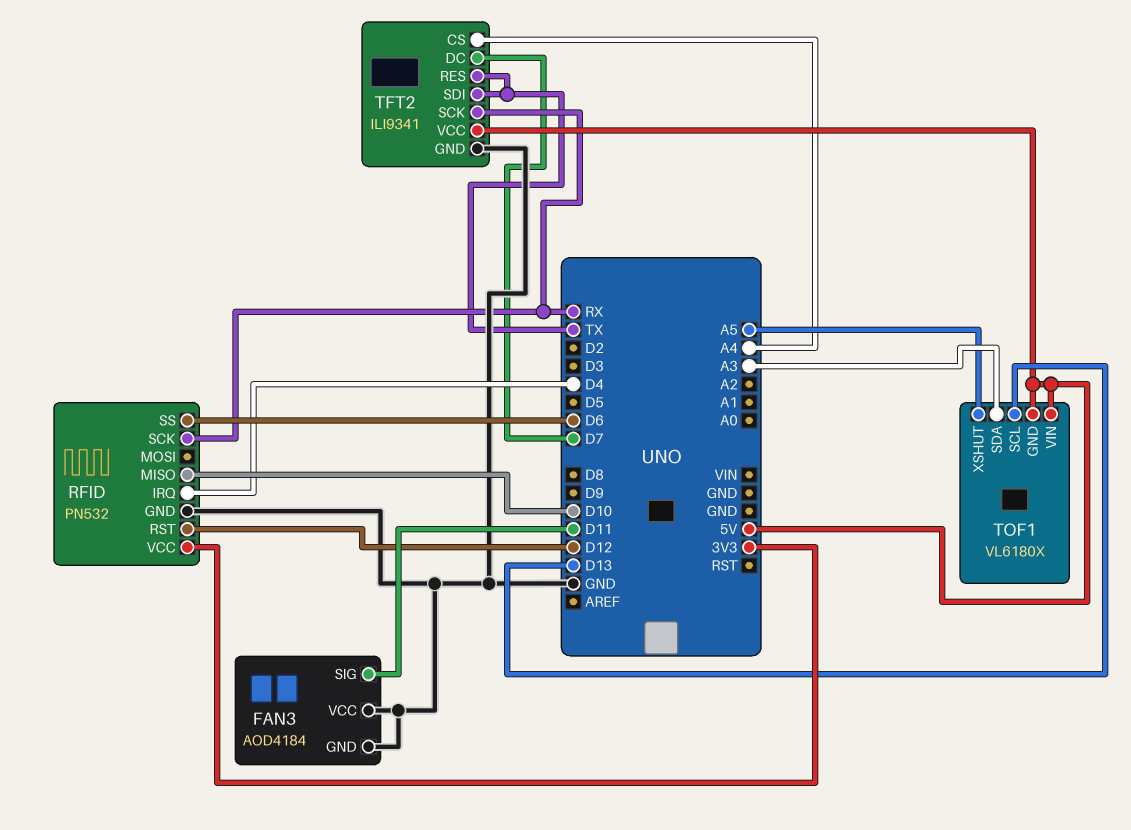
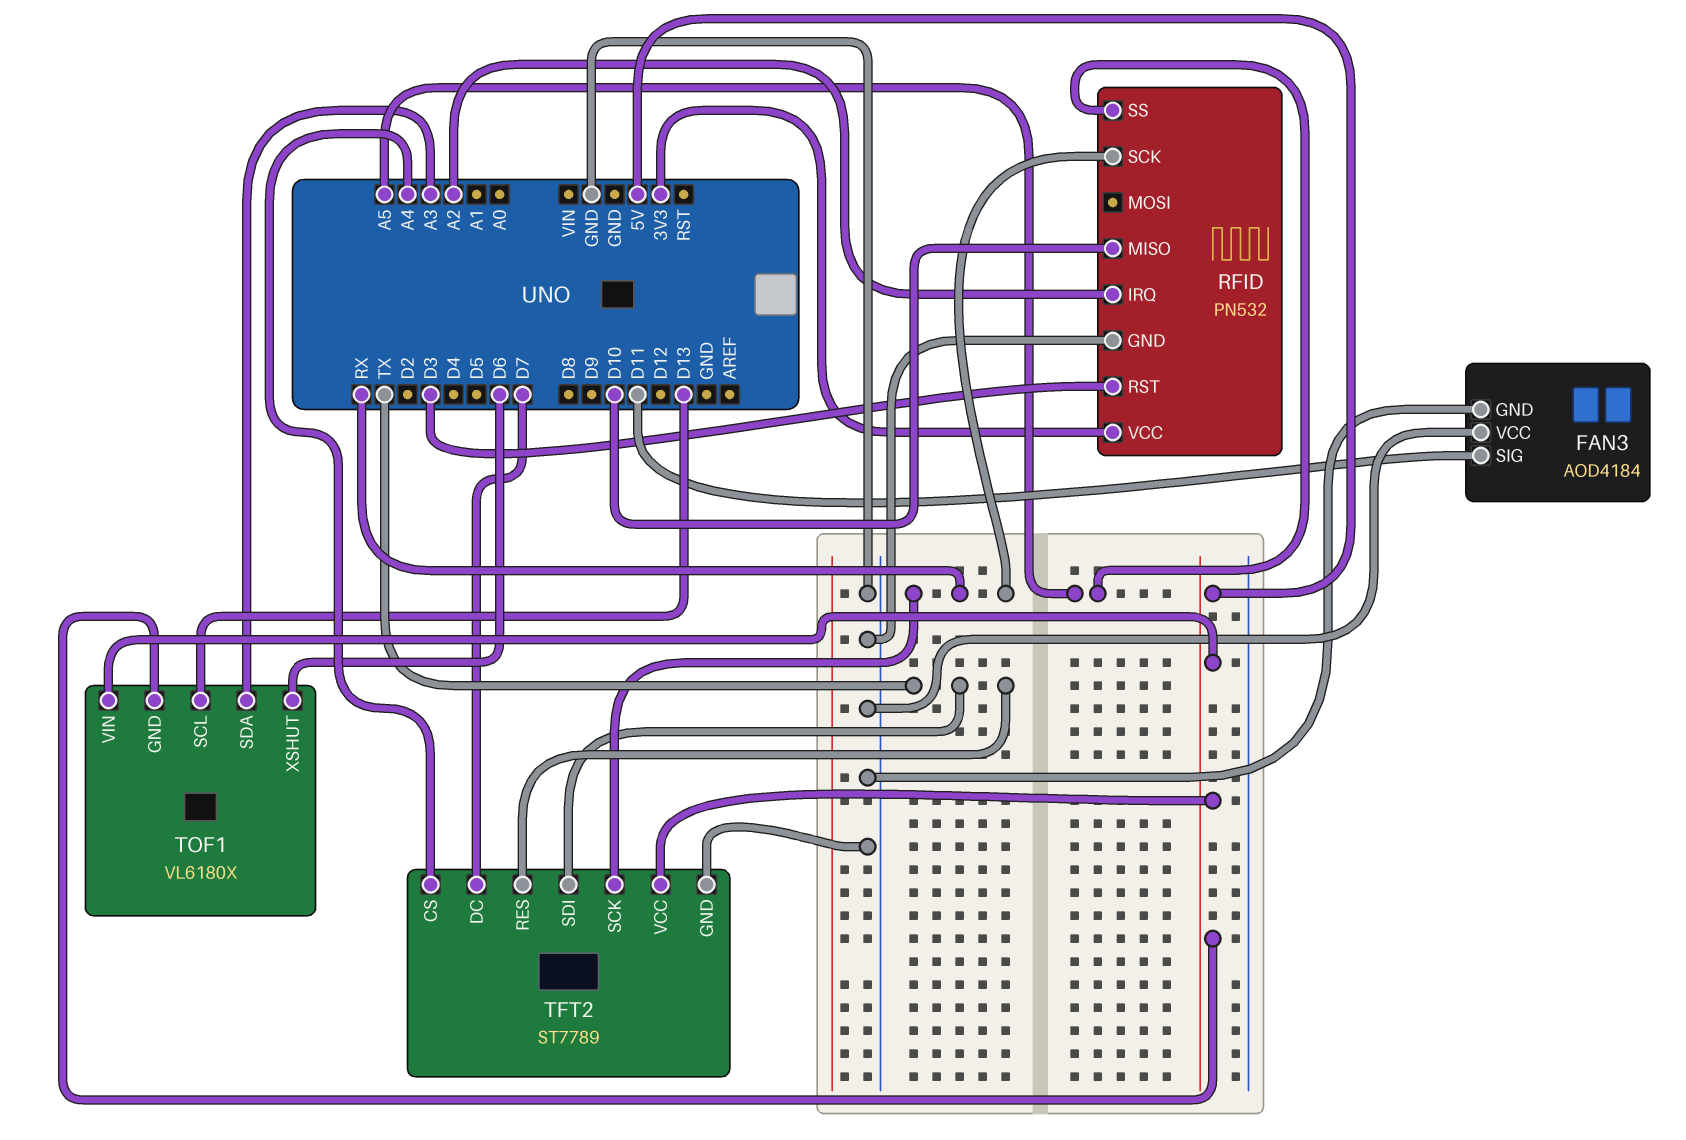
RFID pin IRQ: D4 -> A2
RFID pin RST: D12 -> D3
RFID pin SS: D6 -> A5
TFT2: ILI9341 -> ST7789
TOF1 pin XSHUT: A5 -> D6

